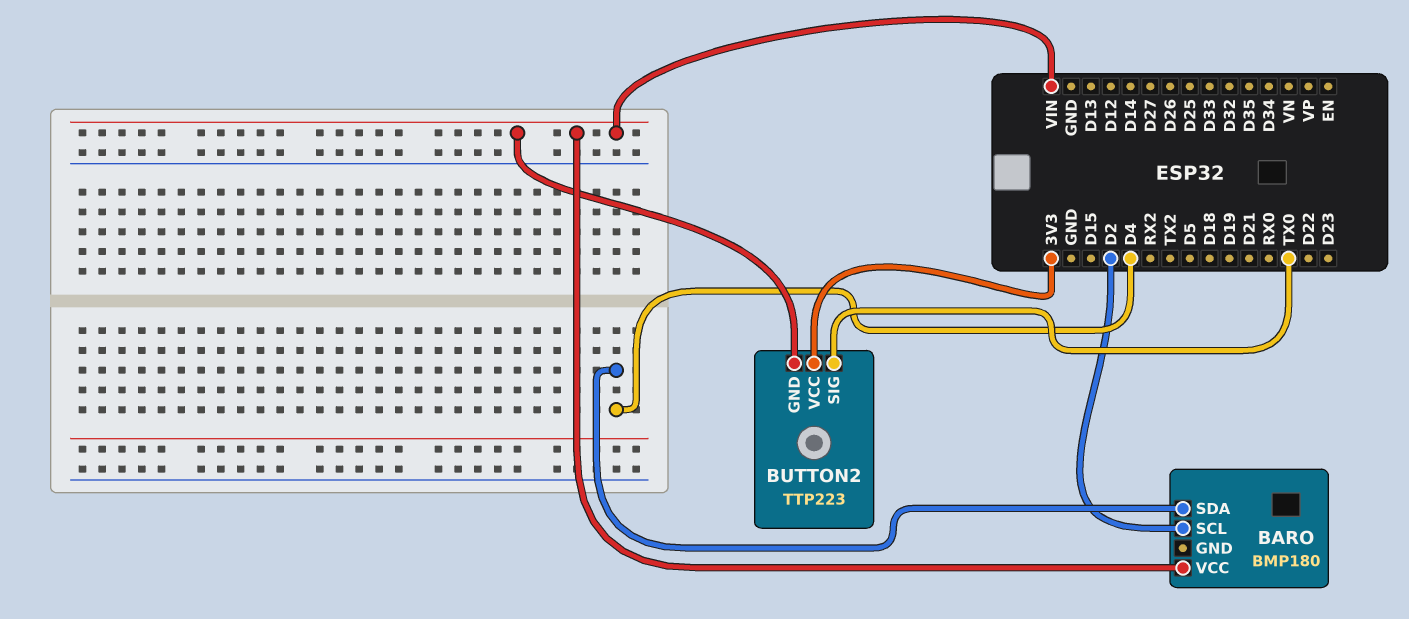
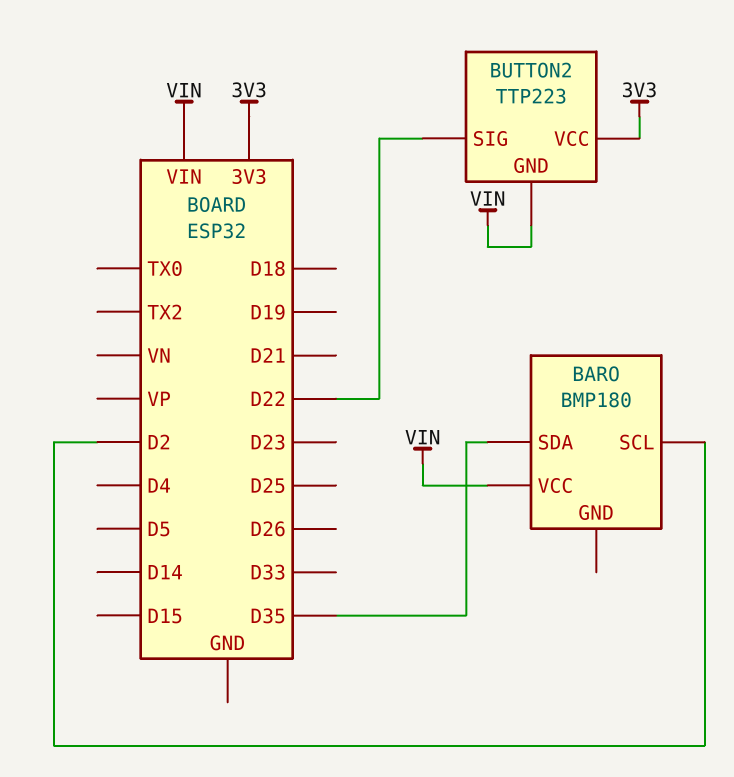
BARO pin SDA: D4 -> D35
BUTTON2 pin SIG: TX0 -> D22

